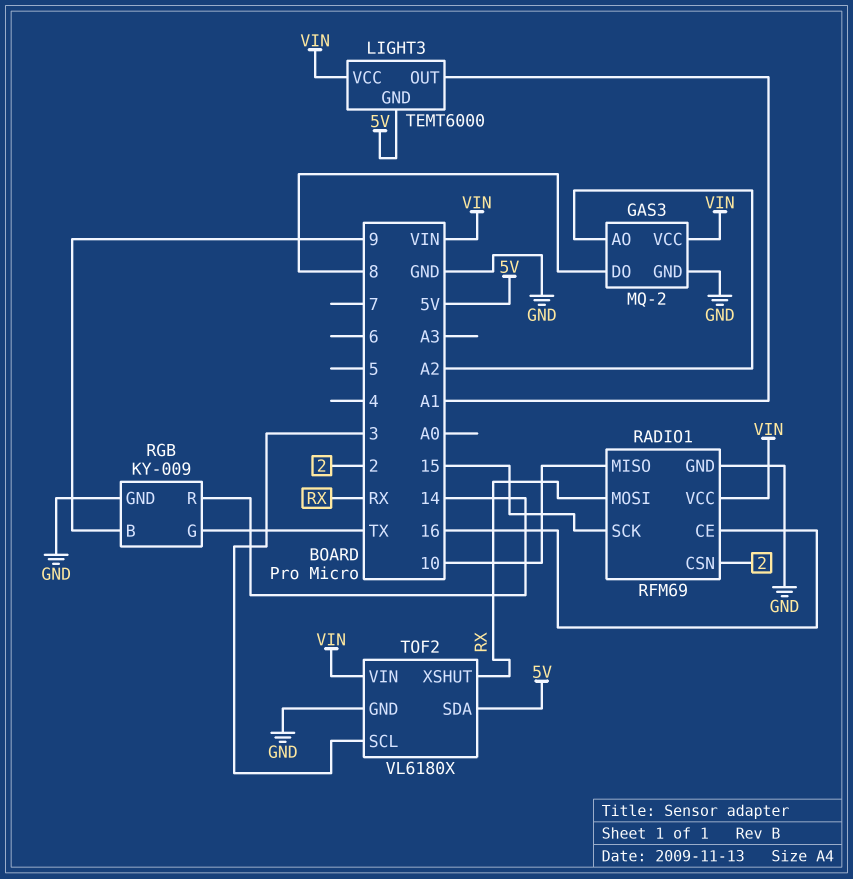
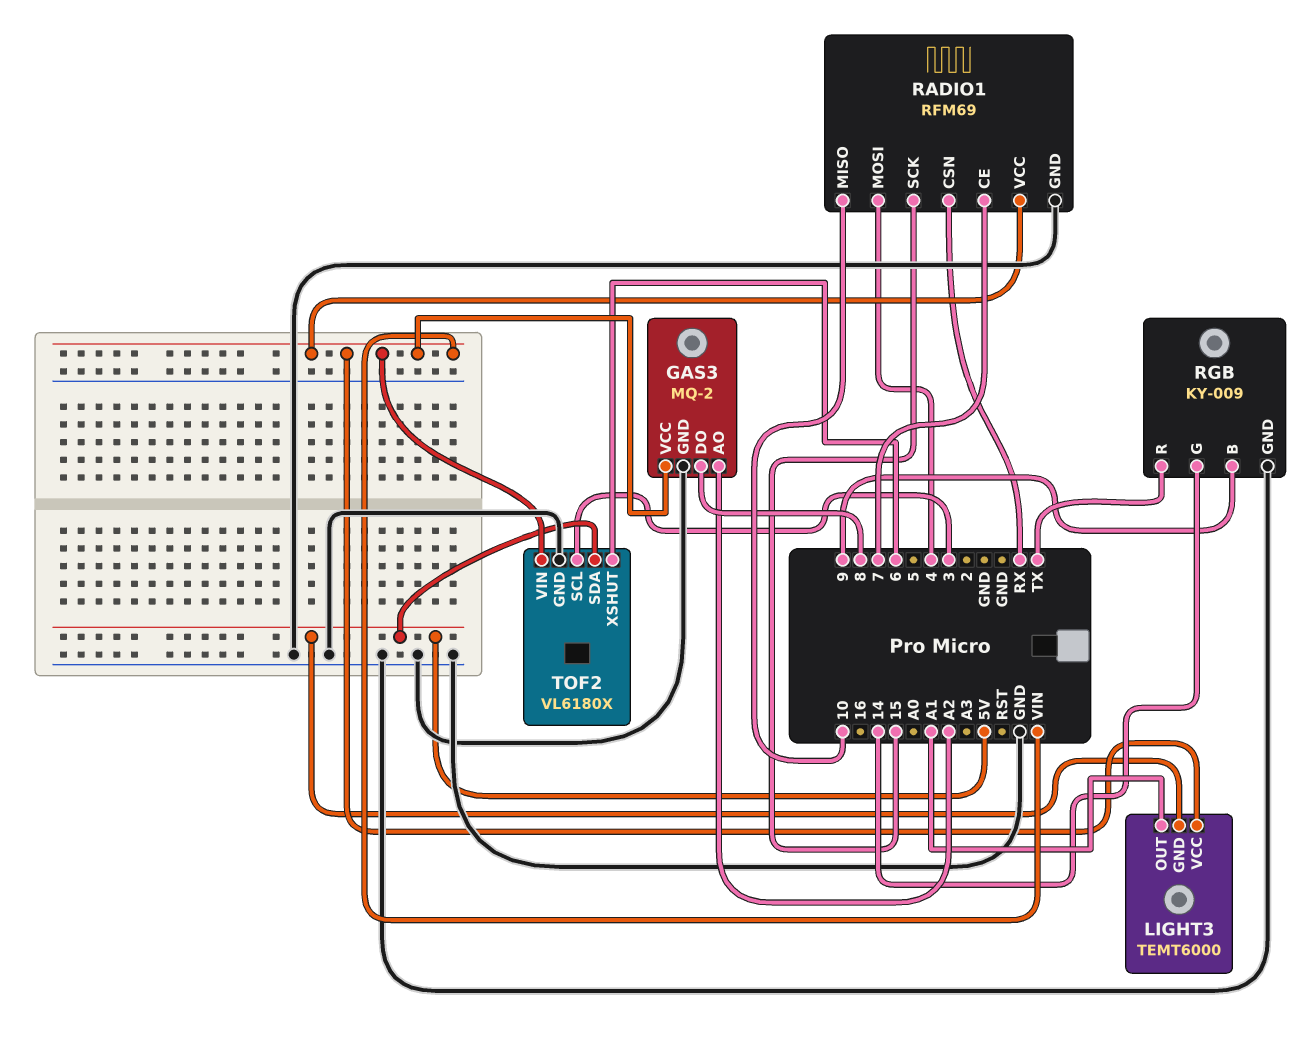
RADIO1 pin CE: 16 -> 7
RADIO1 pin CSN: 2 -> RX
RADIO1 pin MOSI: RX -> 4
RGB pin G: TX -> 14
RGB pin R: 14 -> TX
TOF2 pin XSHUT: RX -> 6

